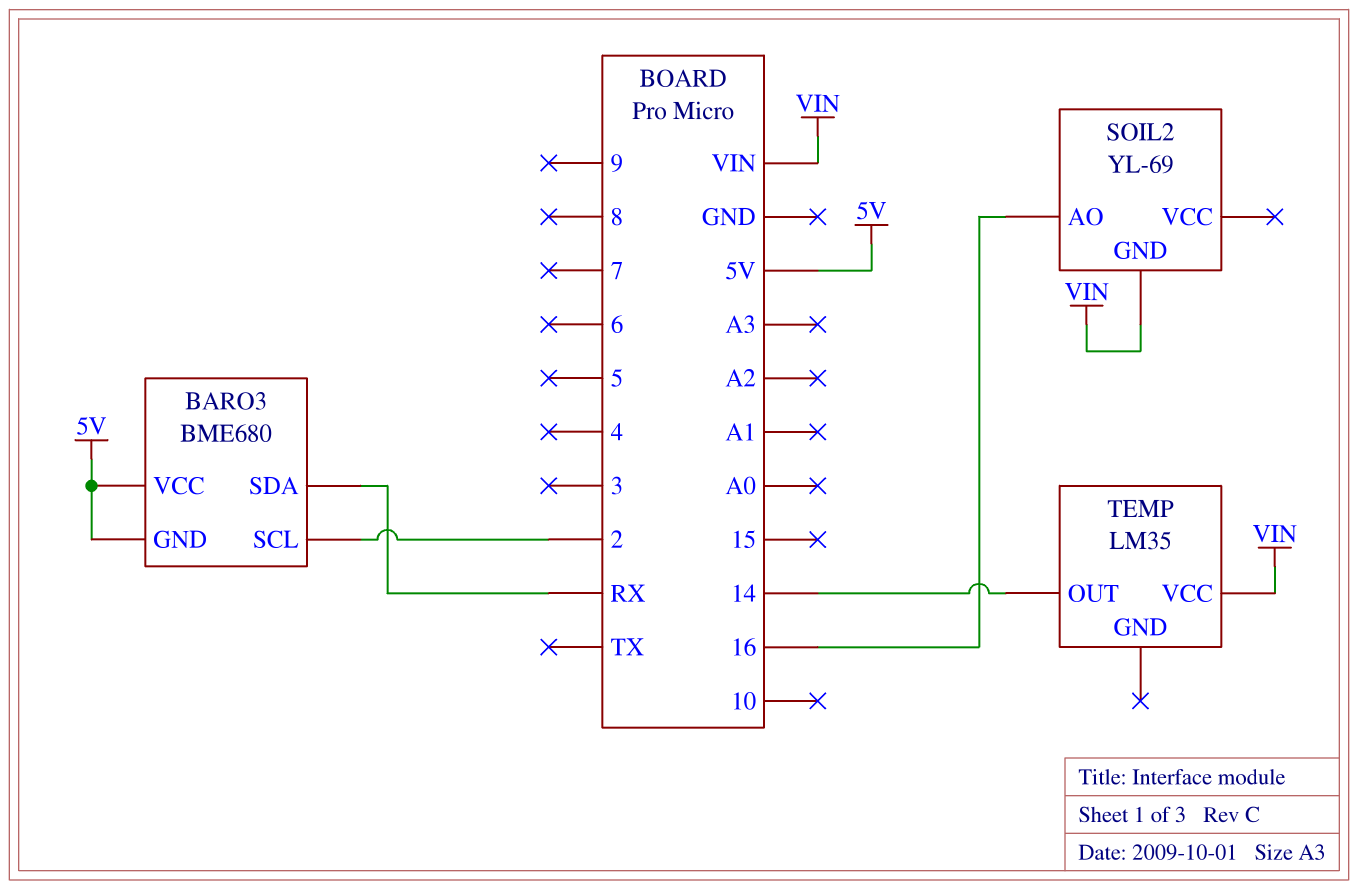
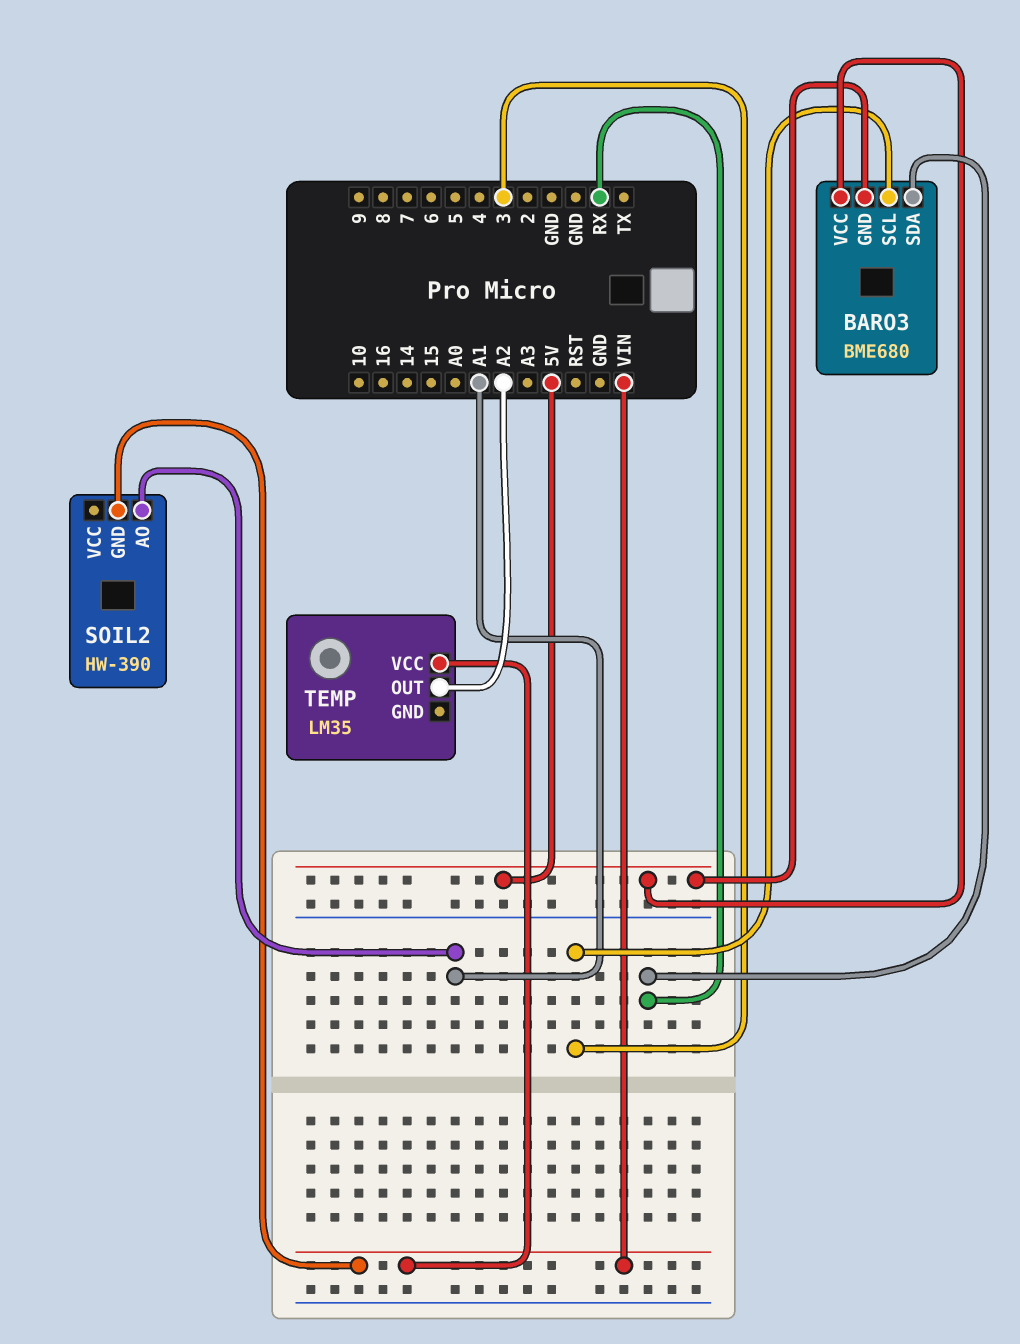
BARO3 pin SCL: 2 -> 3
SOIL2: YL-69 -> HW-390
SOIL2 pin AO: 16 -> A1
TEMP pin OUT: 14 -> A2

